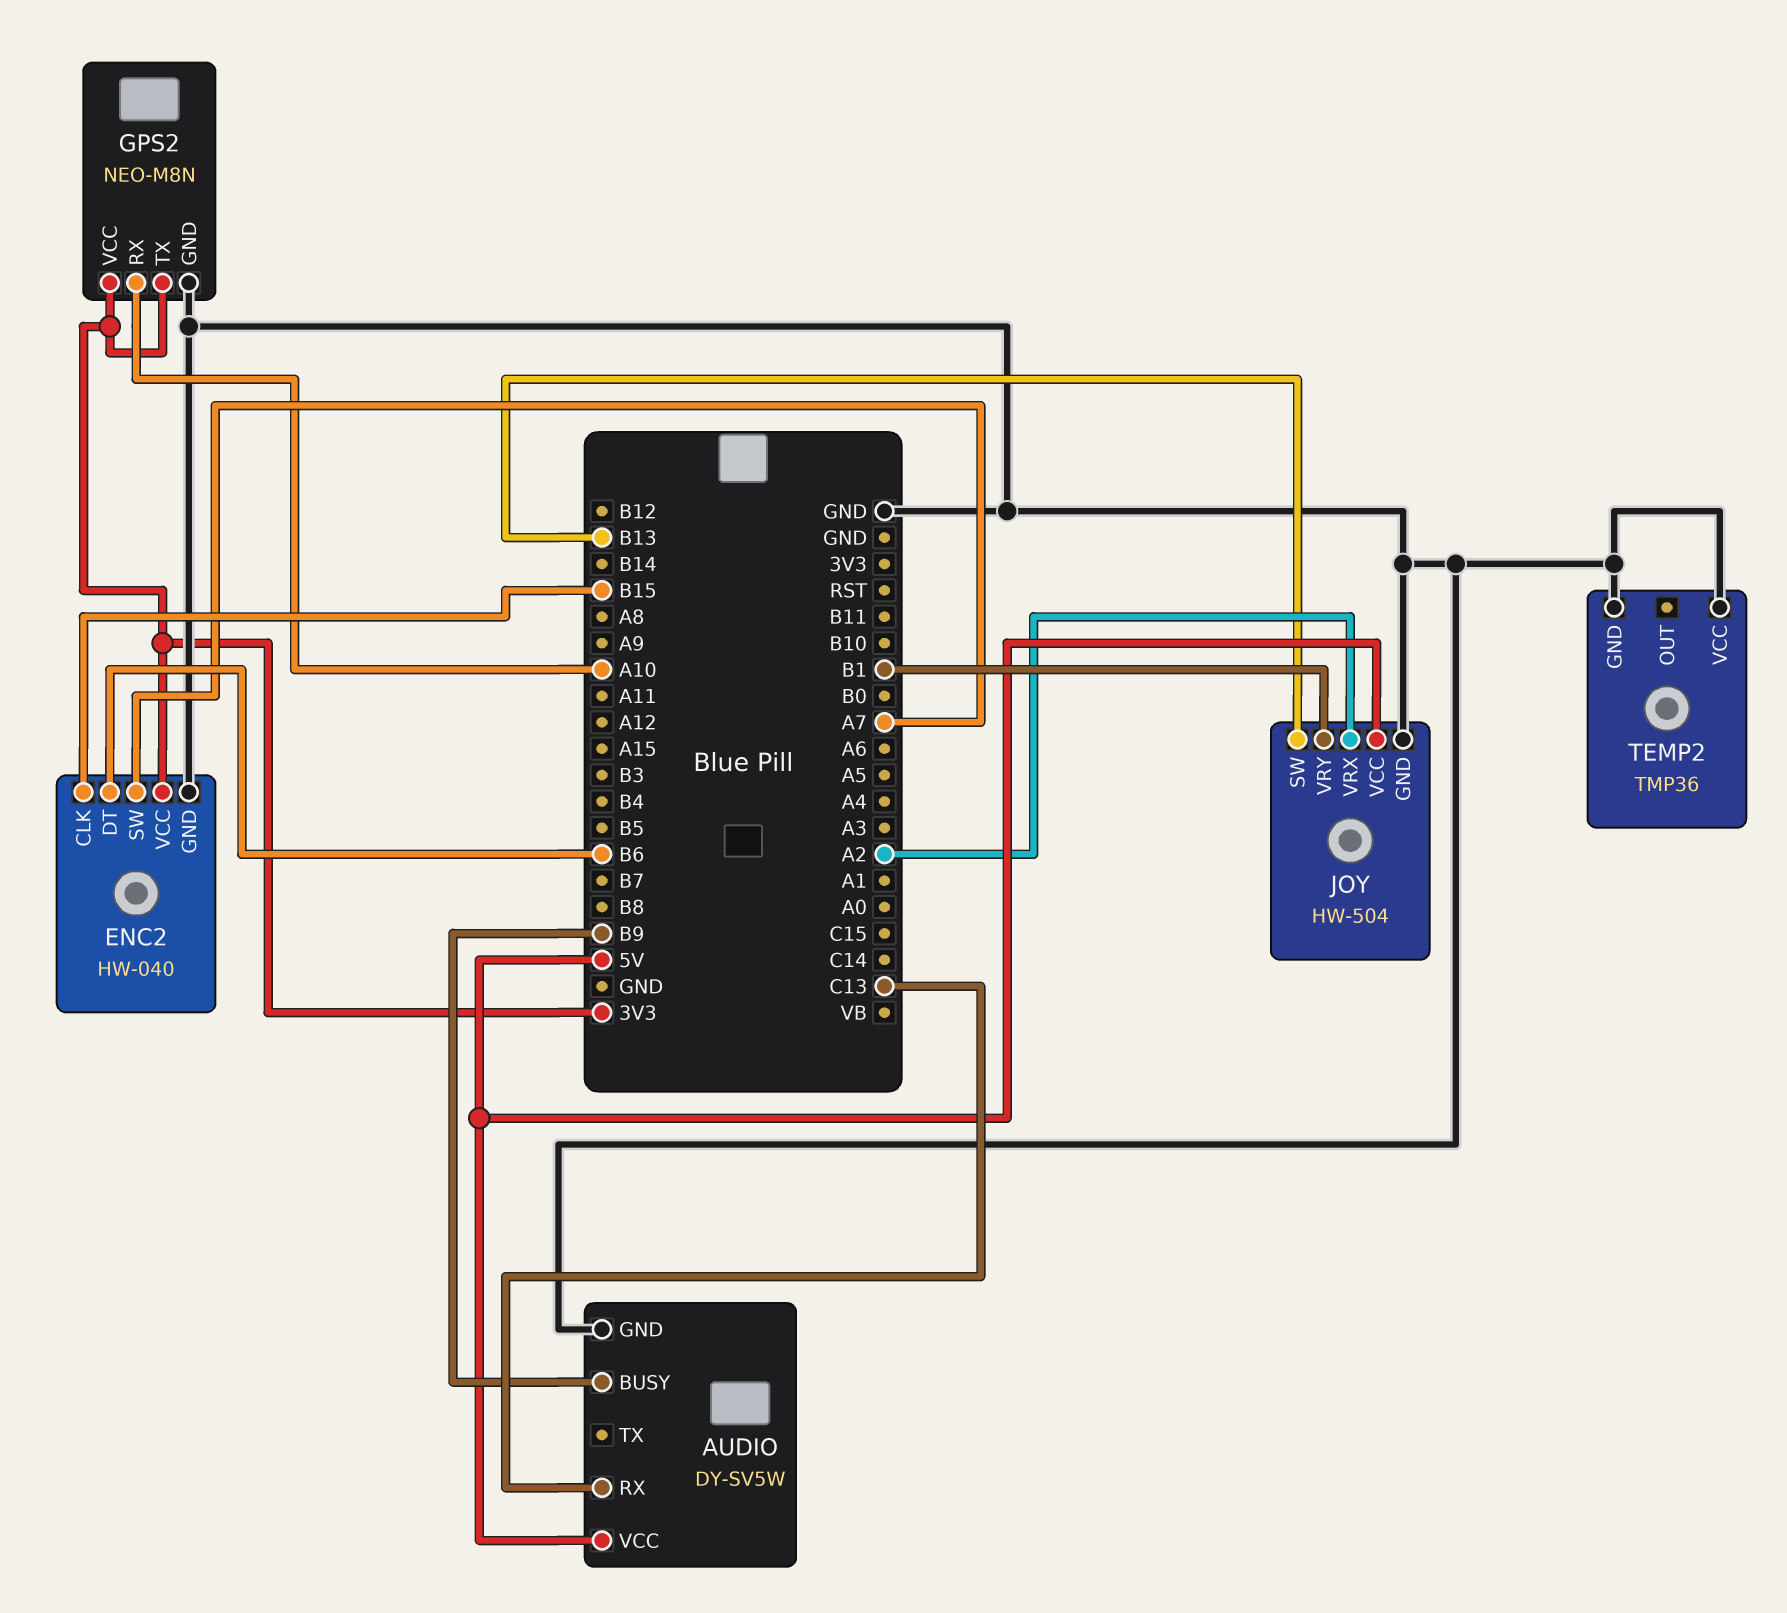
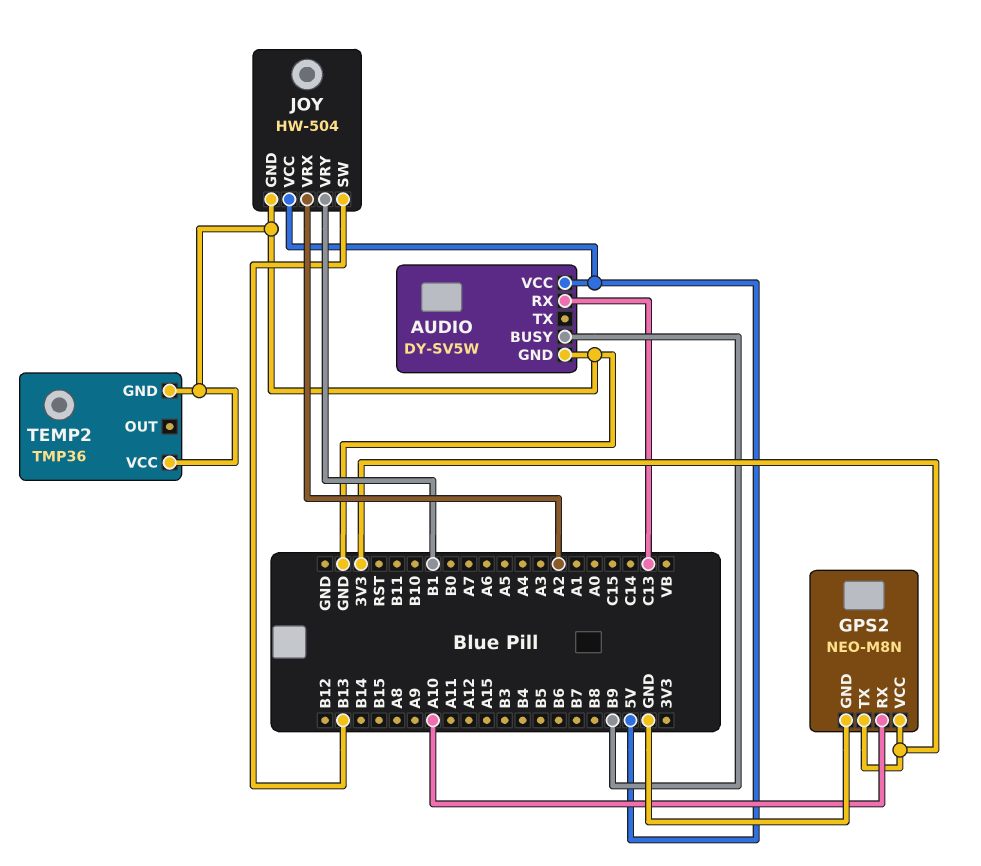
ENC2: HW-040 -> none
ENC2 pin CLK: B15 -> none
ENC2 pin DT: B6 -> none
ENC2 pin GND: GND -> none
ENC2 pin SW: A7 -> none
ENC2 pin VCC: 3V3 -> none

